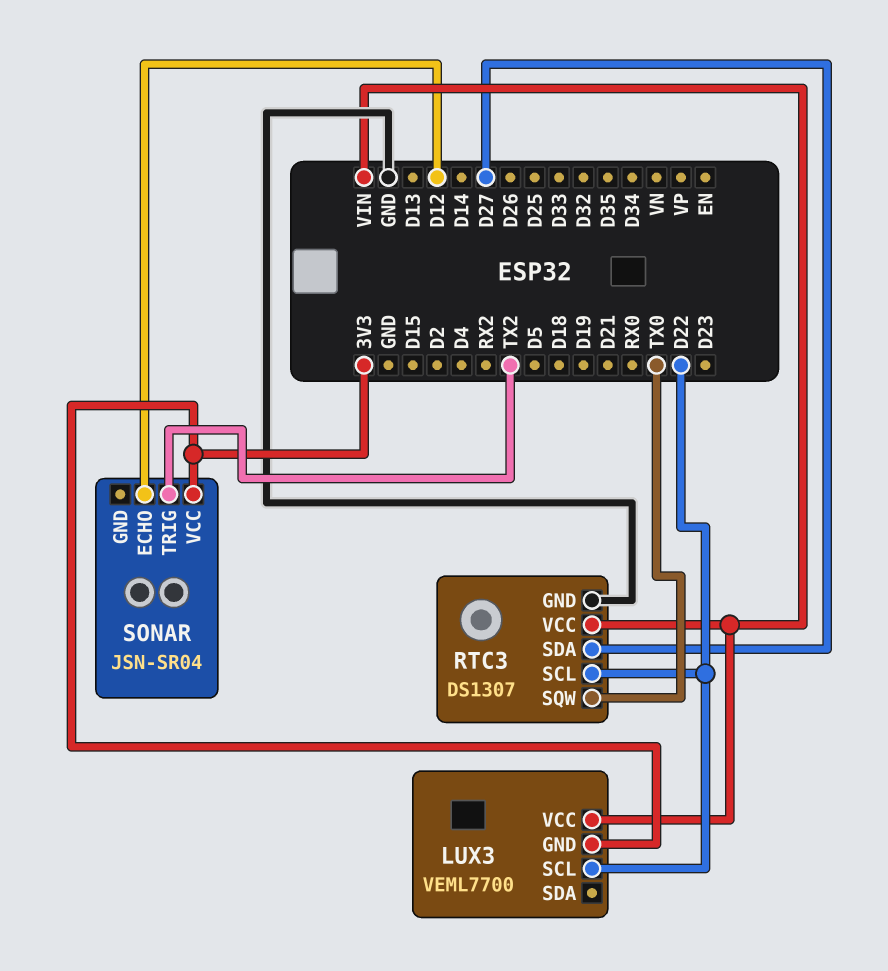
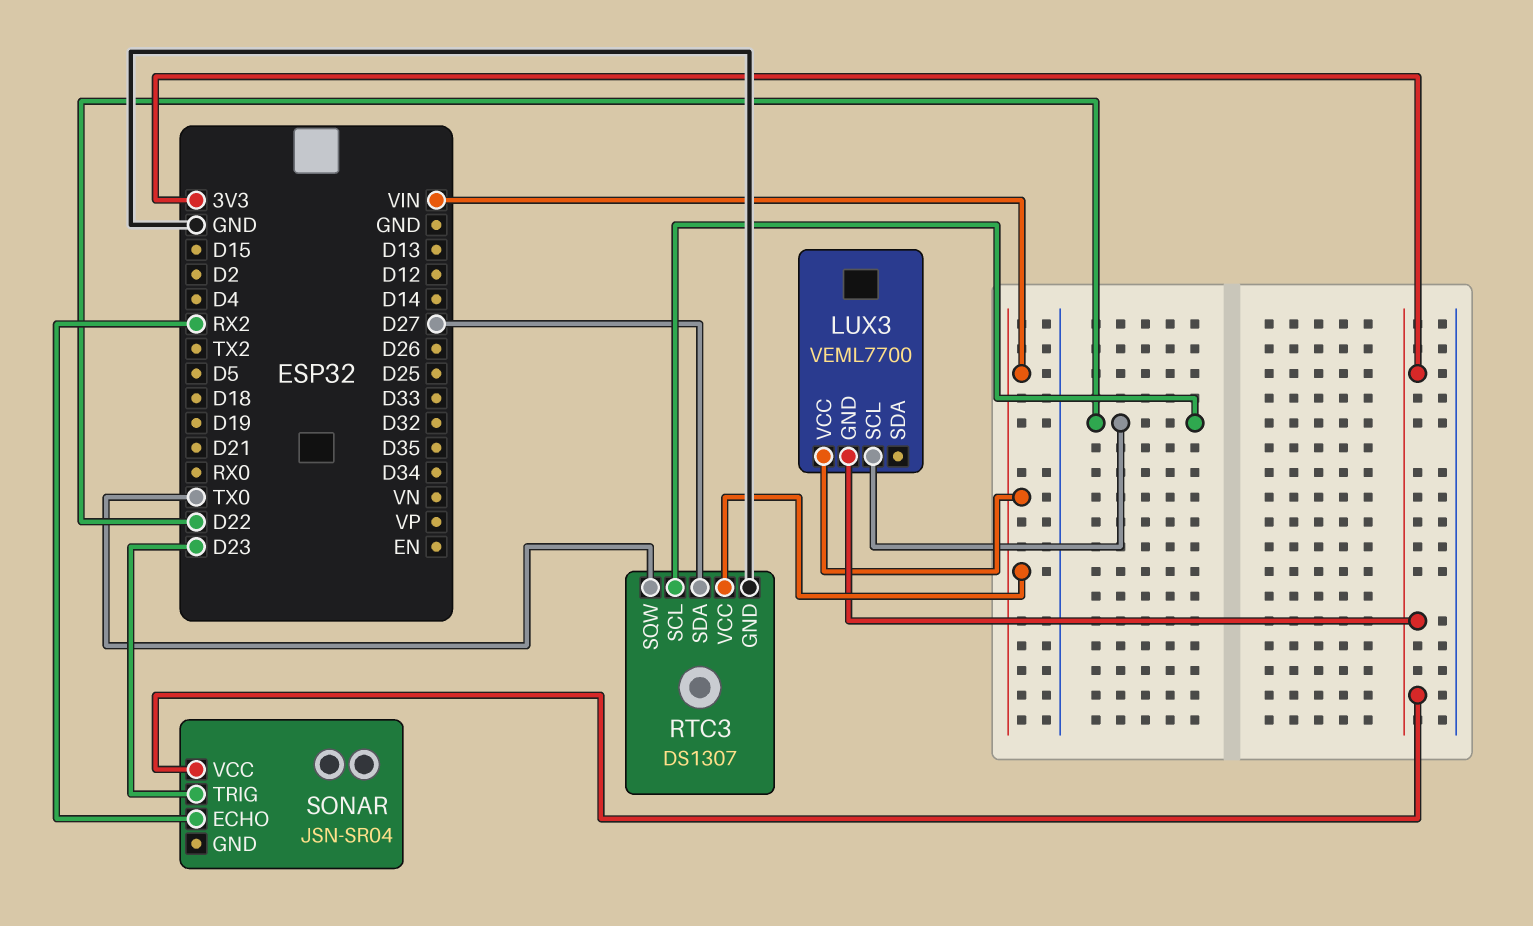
SONAR pin ECHO: D12 -> RX2
SONAR pin TRIG: TX2 -> D23

